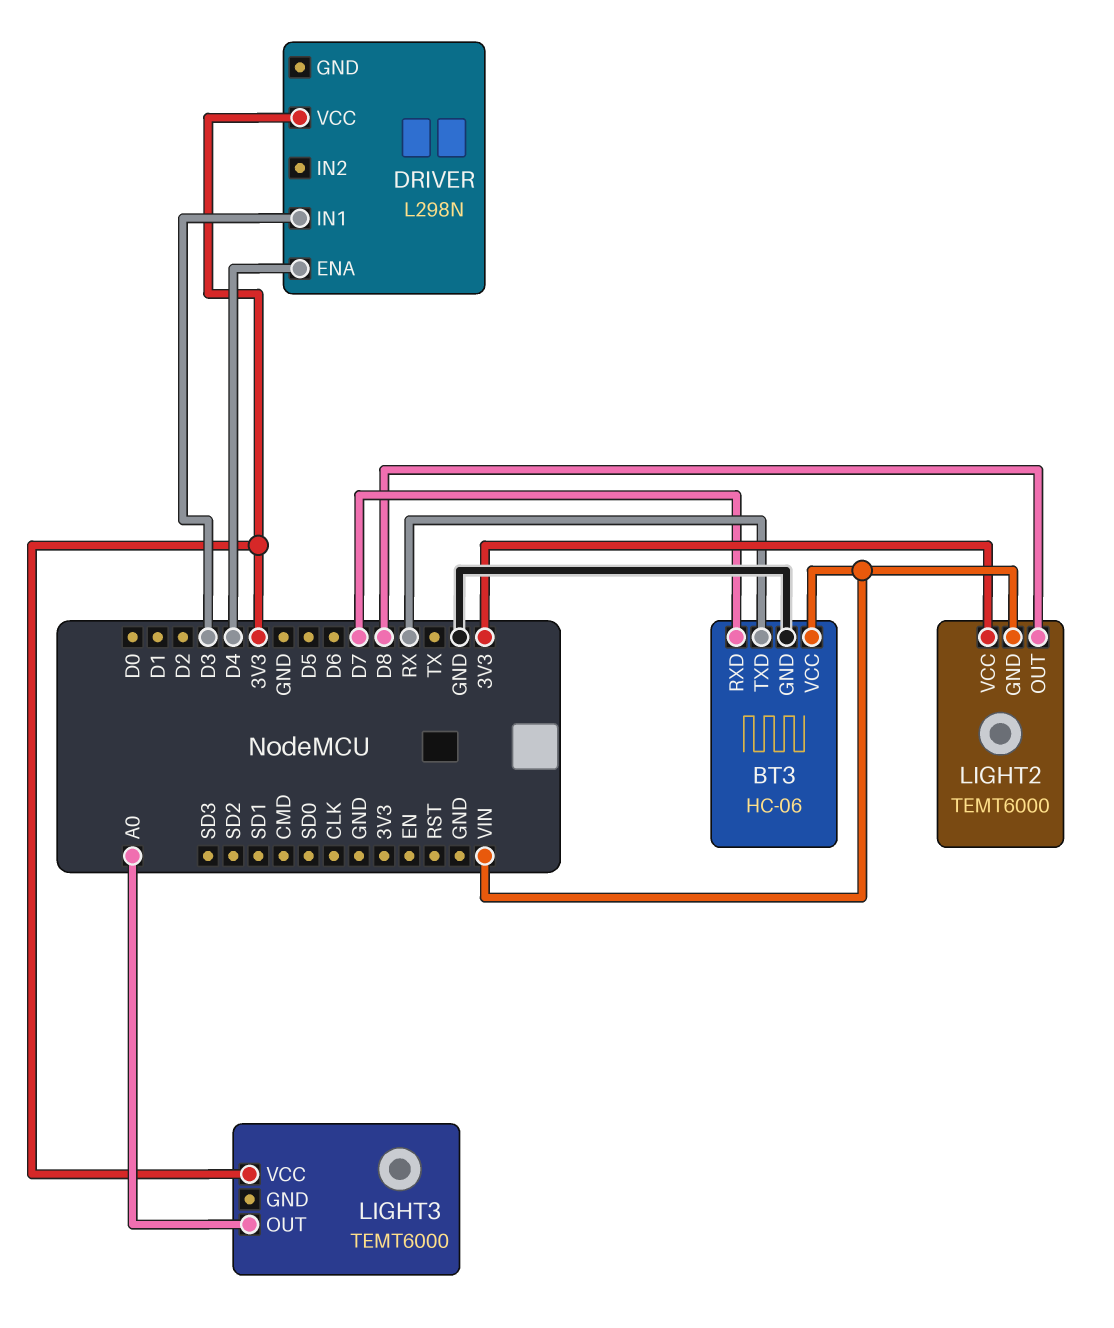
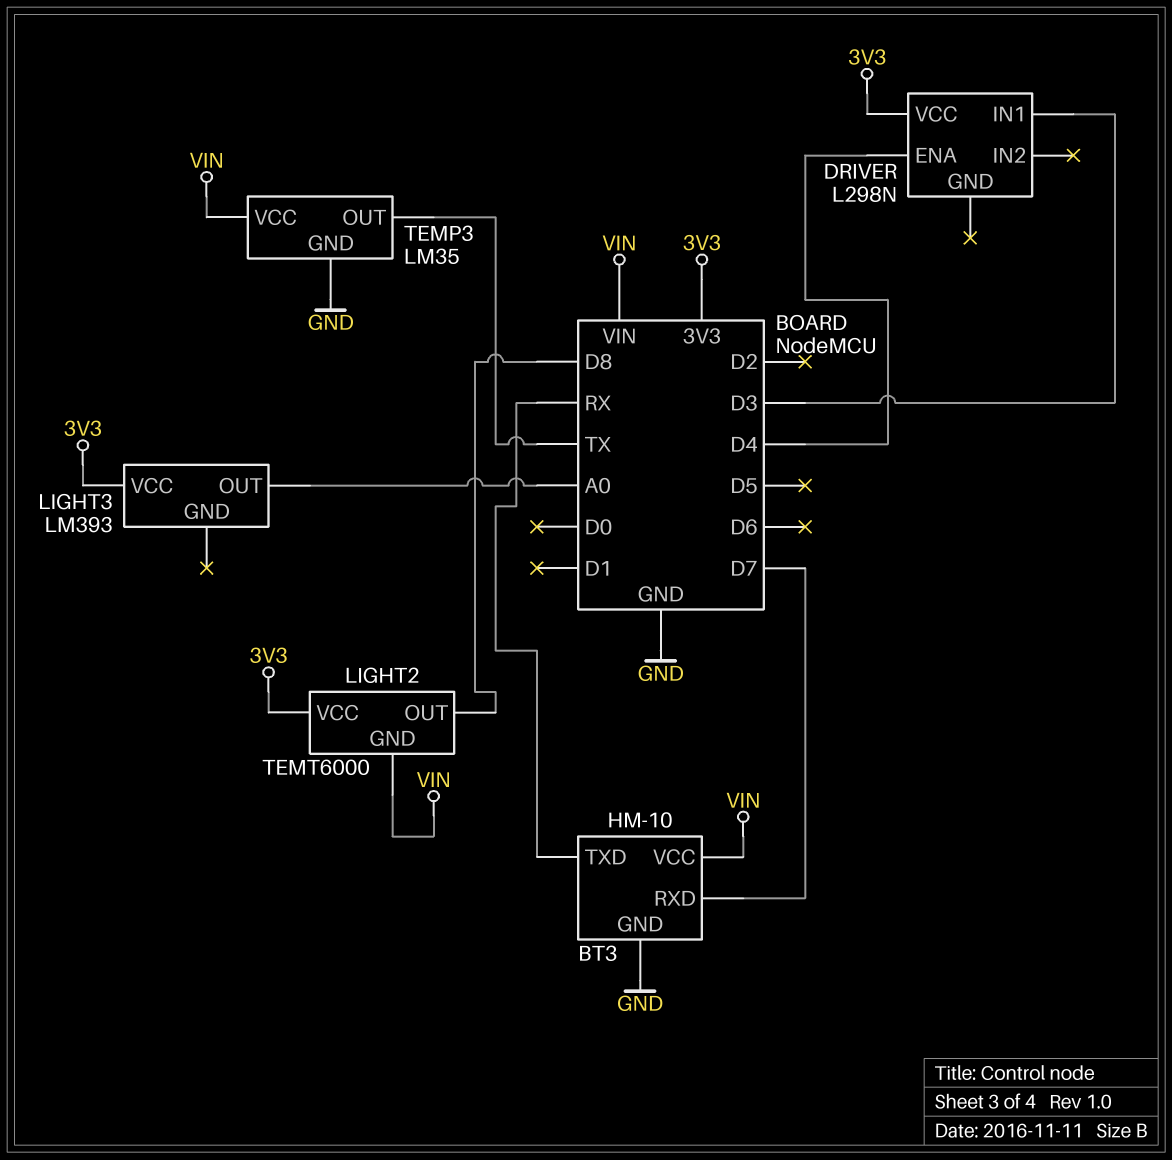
BT3: HC-06 -> HM-10
LIGHT3: TEMT6000 -> LM393
TEMP3: none -> LM35
TEMP3 pin GND: none -> GND
TEMP3 pin OUT: none -> TX
TEMP3 pin VCC: none -> VIN

